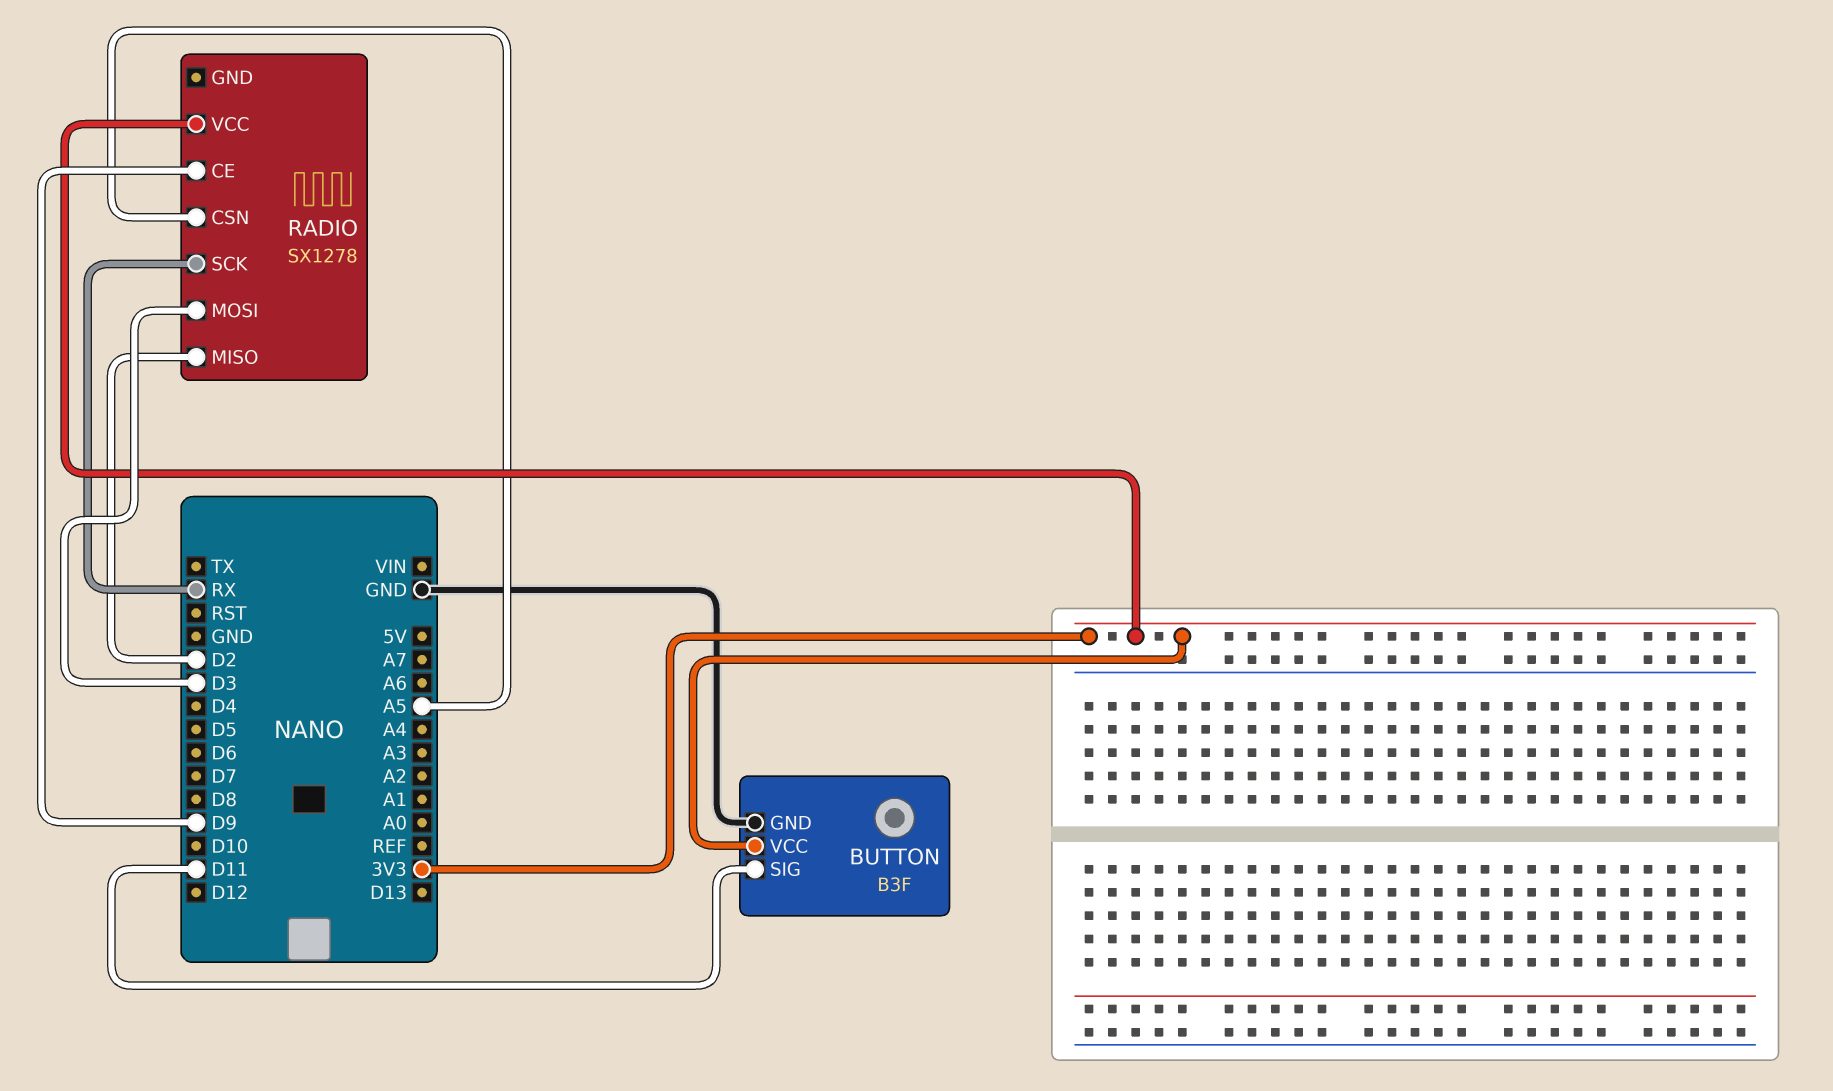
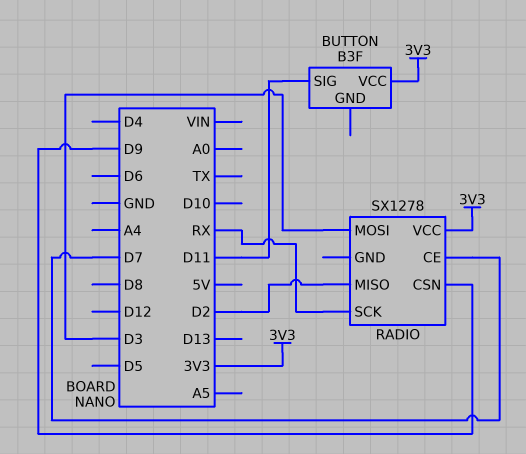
BUTTON pin GND: GND -> none
RADIO pin CE: D9 -> D7
RADIO pin CSN: A5 -> D9

